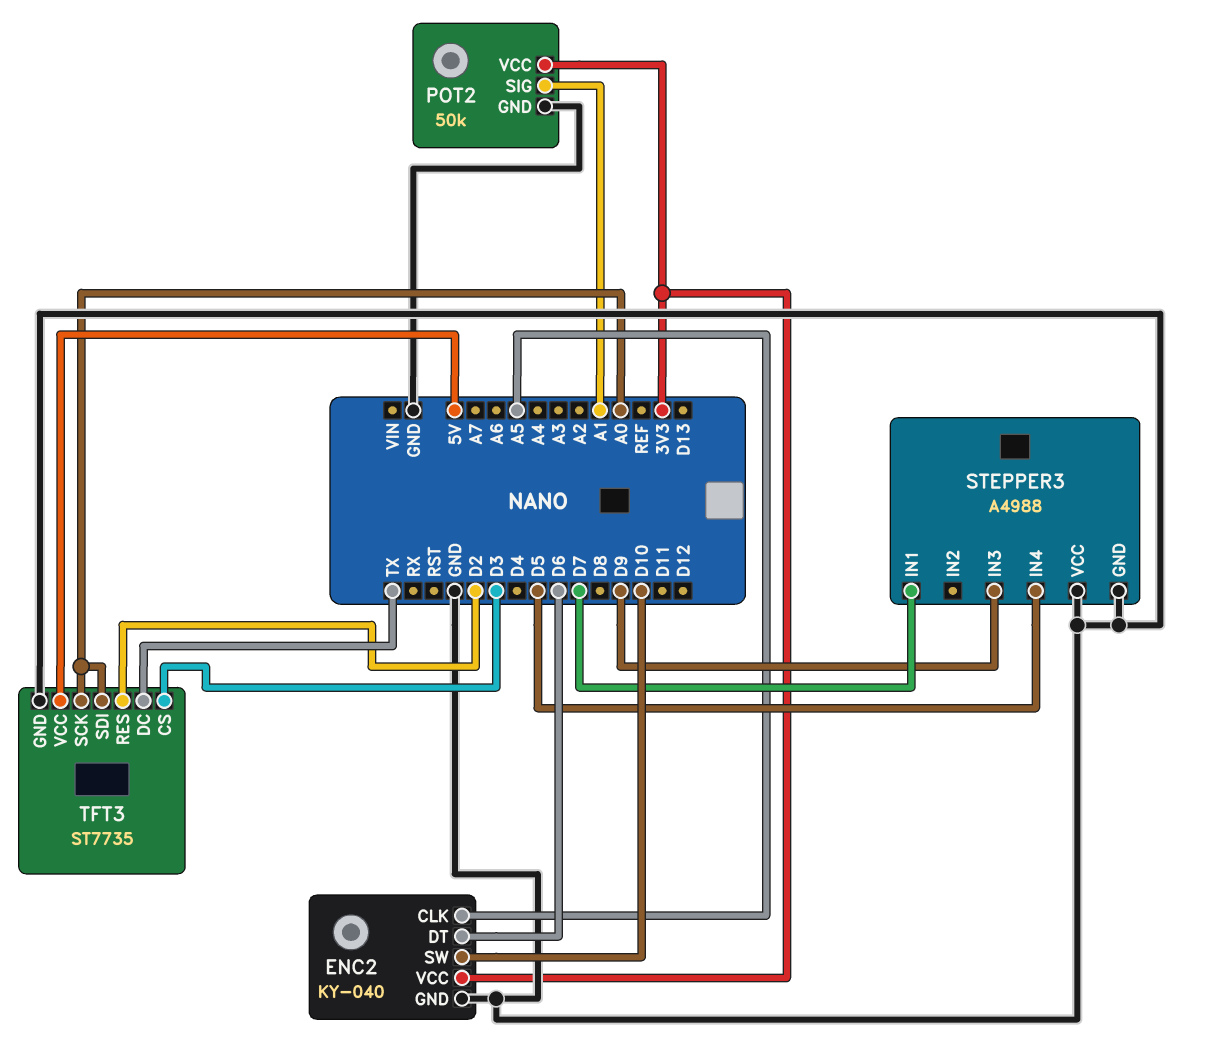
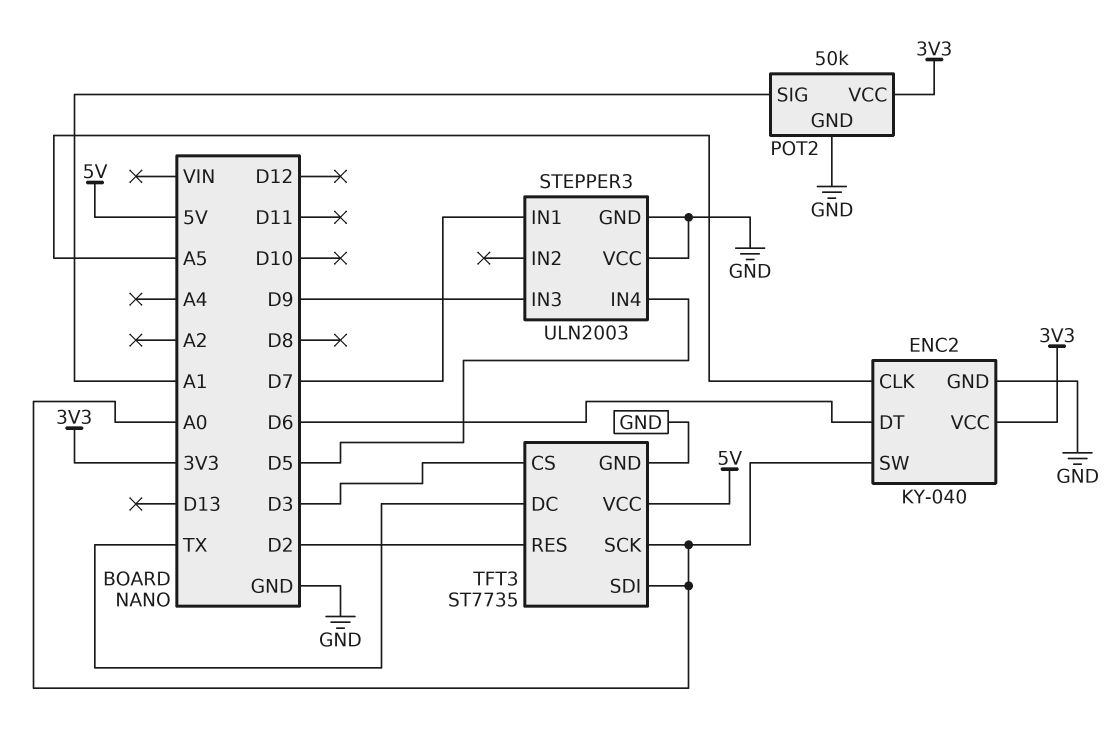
ENC2 pin SW: D10 -> A0
STEPPER3: A4988 -> ULN2003

